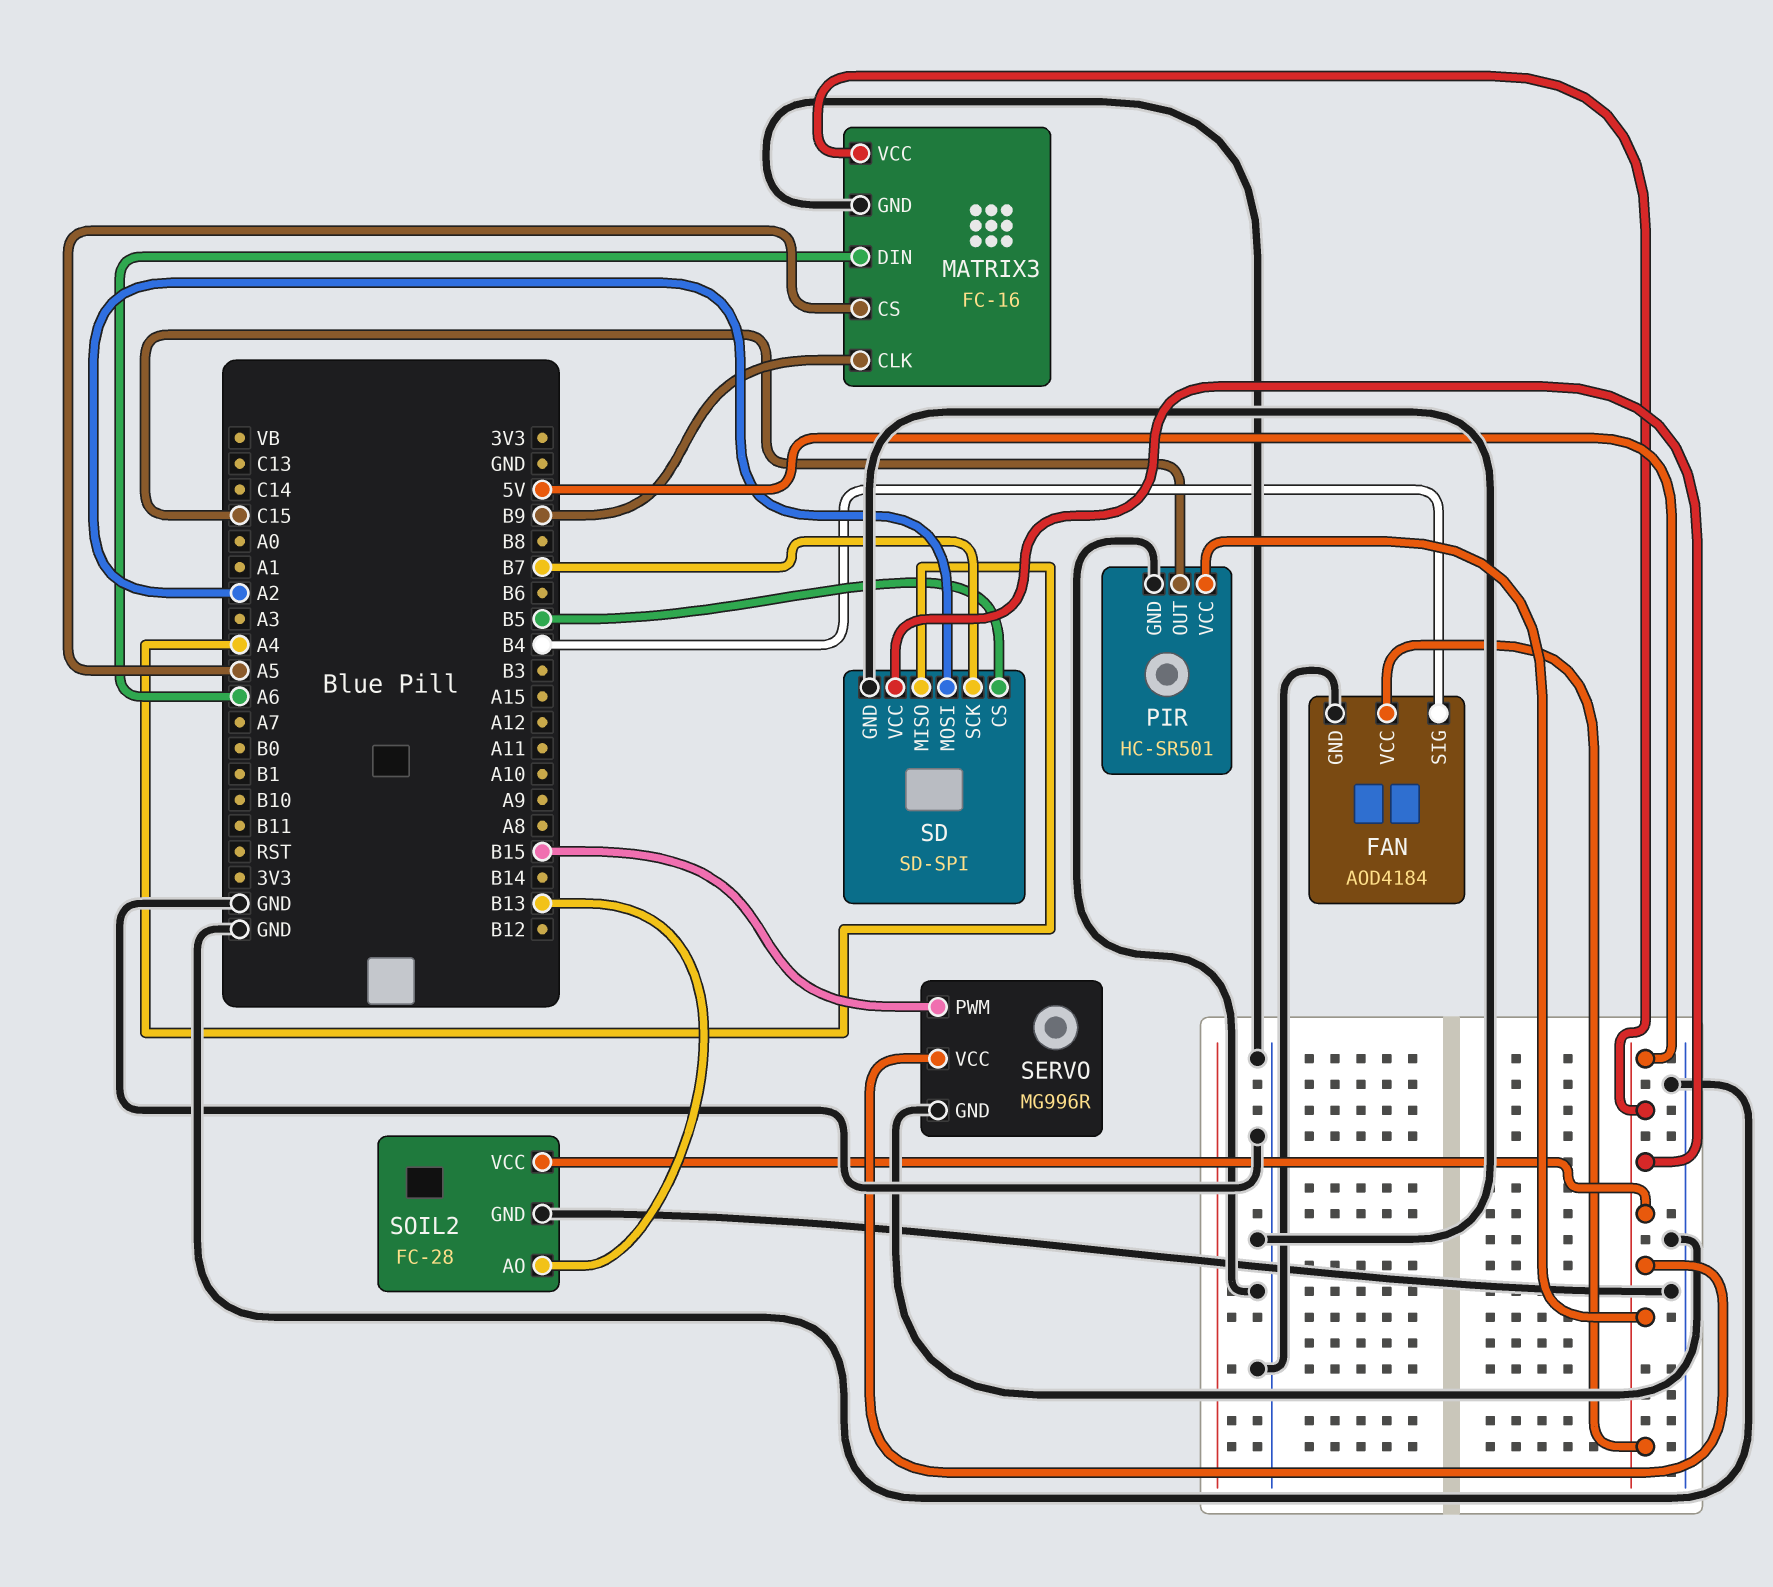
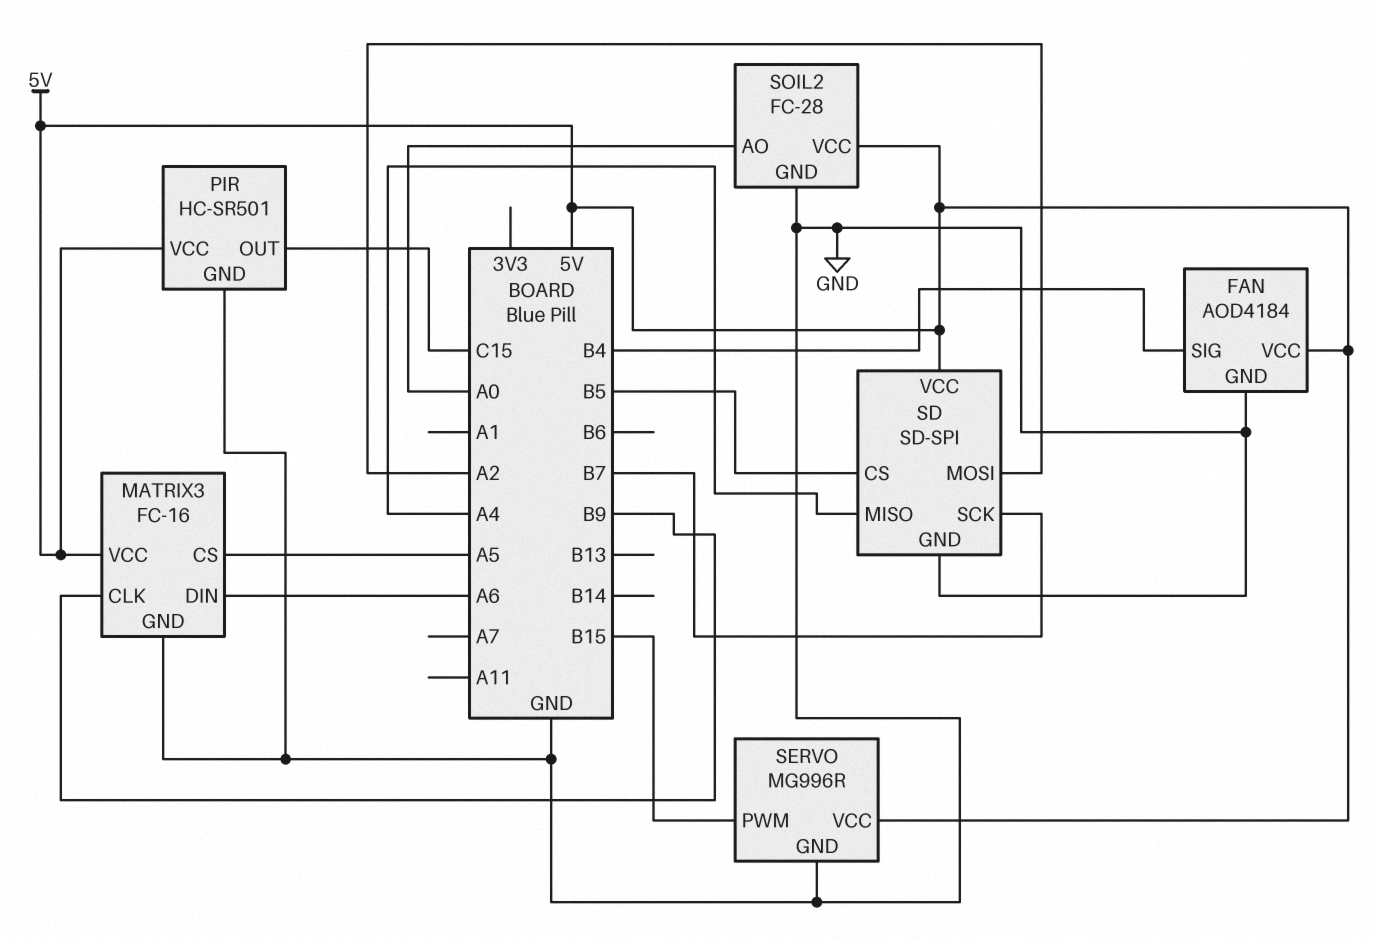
SOIL2 pin AO: B13 -> A0

